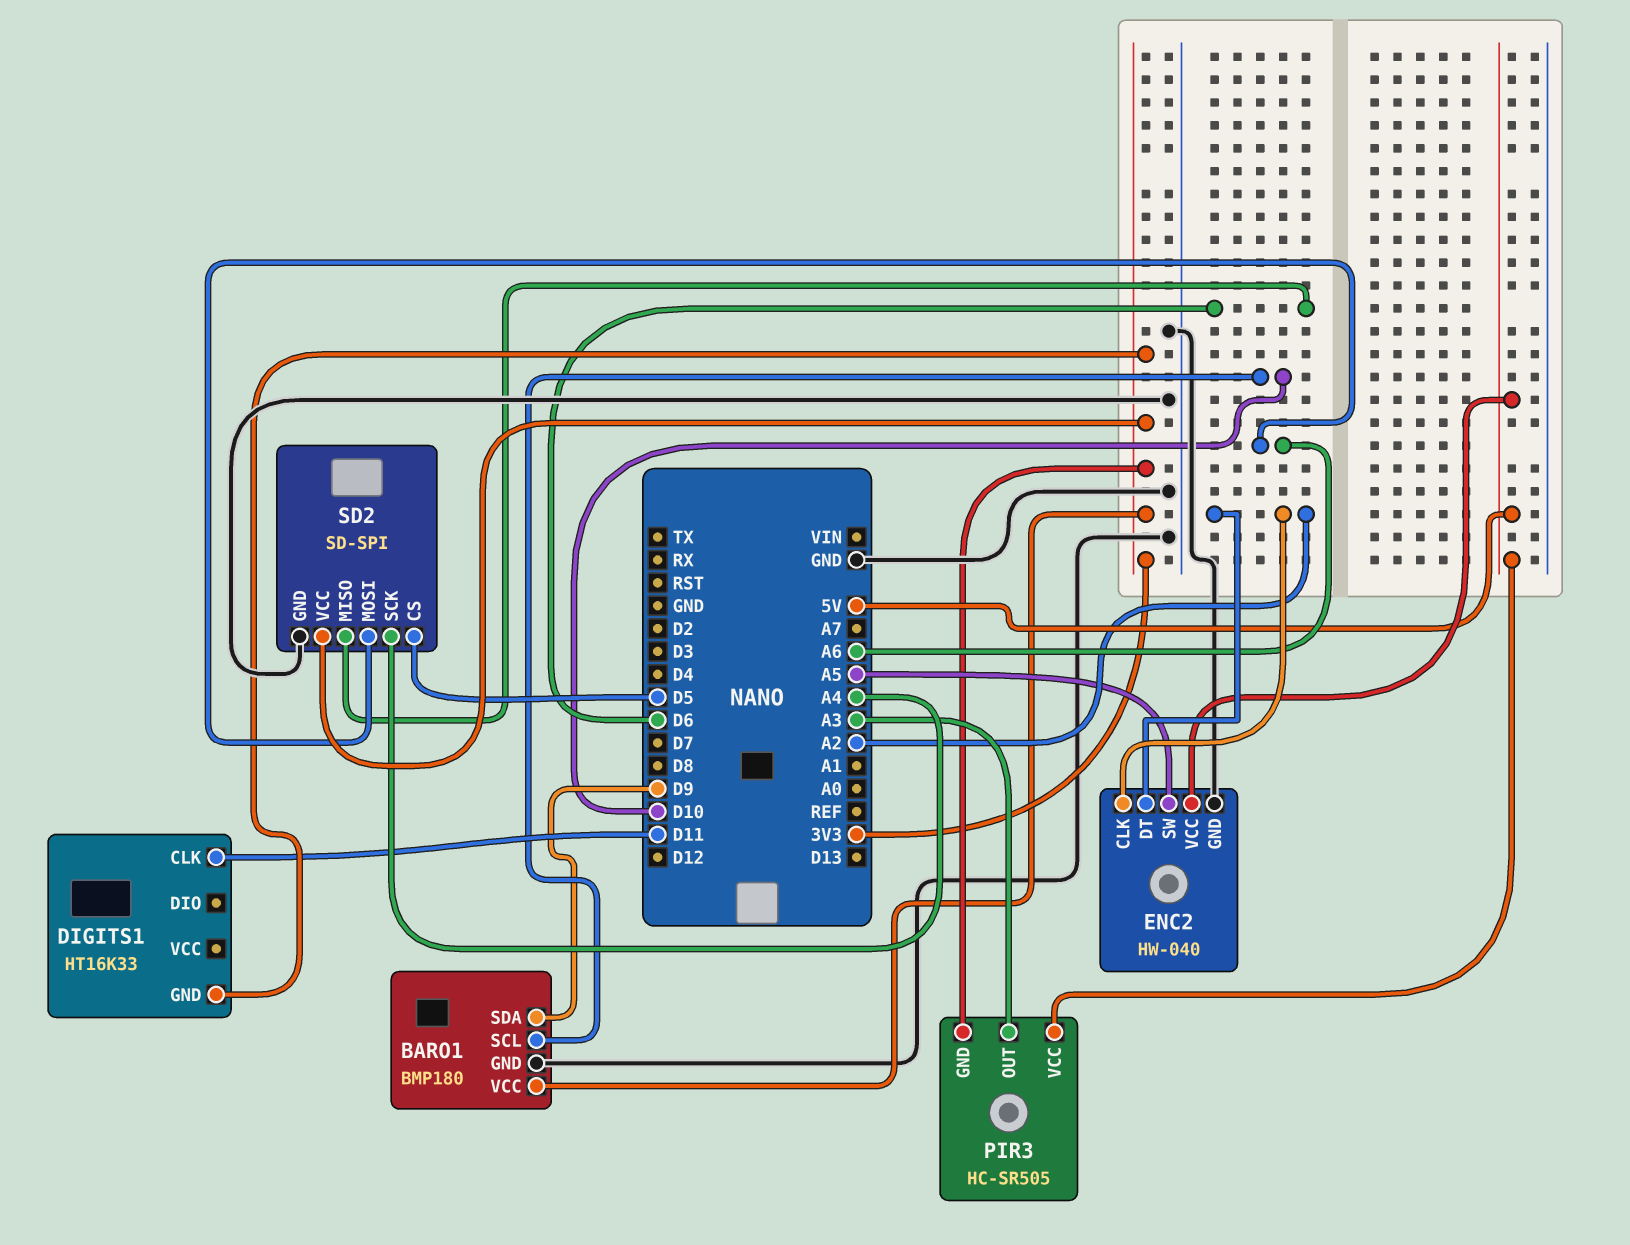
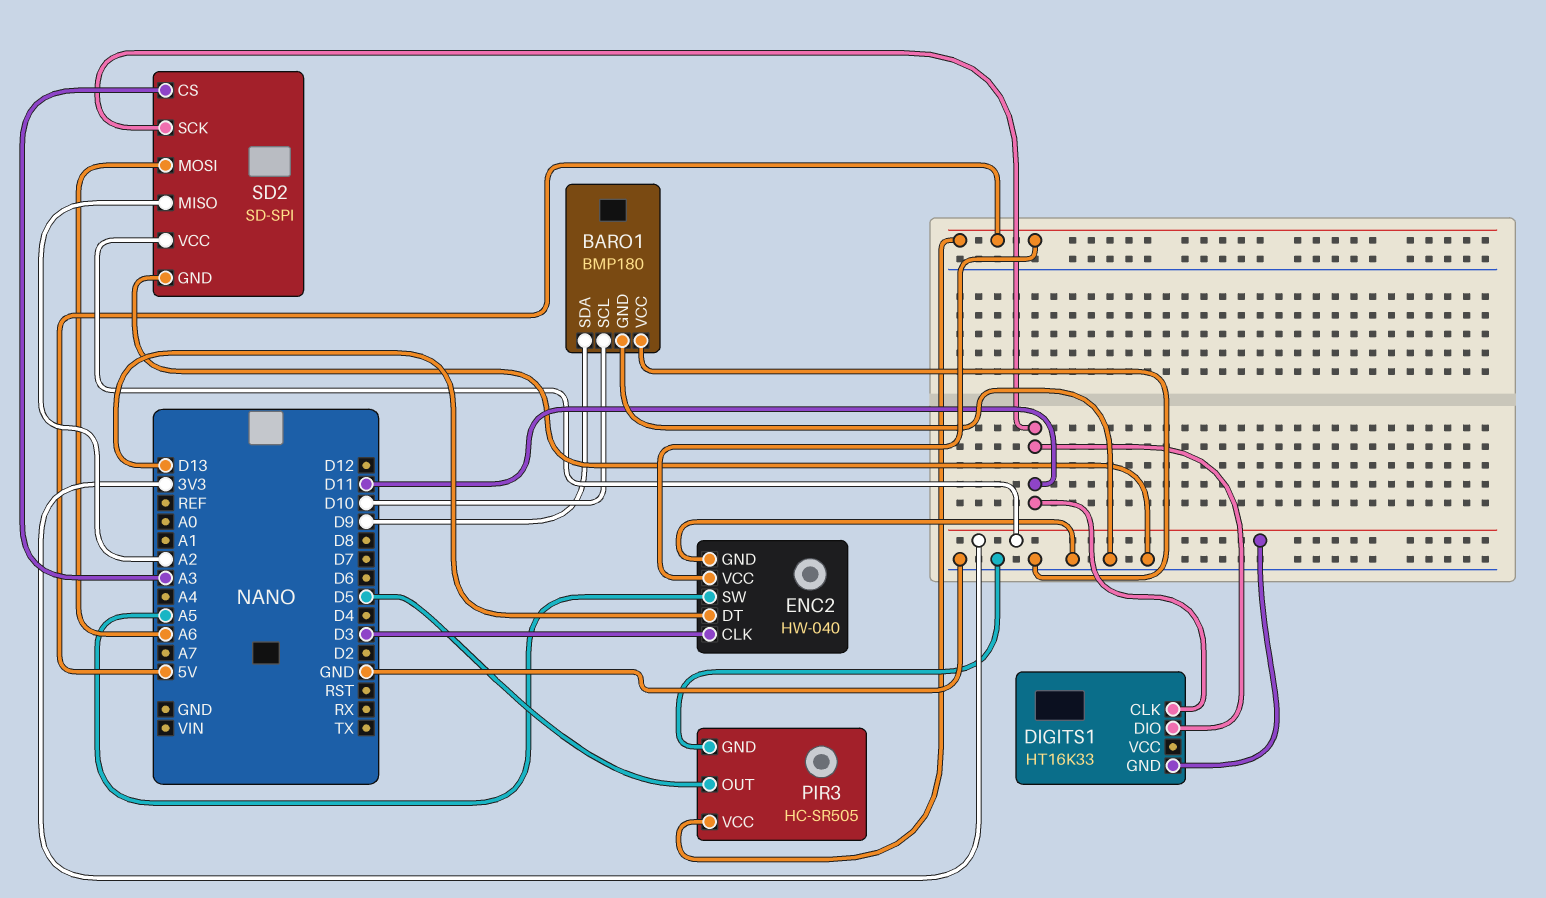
BARO1 pin VCC: 3V3 -> GND
DIGITS1 pin DIO: none -> D11
ENC2 pin CLK: A2 -> D3
ENC2 pin DT: A2 -> D13
PIR3 pin GND: 3V3 -> GND
PIR3 pin OUT: A3 -> D5
SD2 pin CS: D5 -> A3
SD2 pin MISO: D6 -> A2
SD2 pin SCK: A4 -> D11

